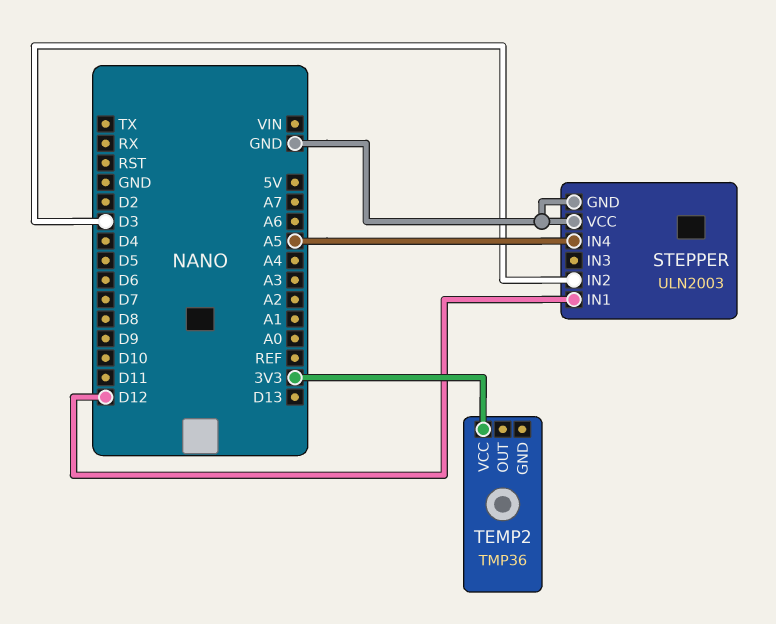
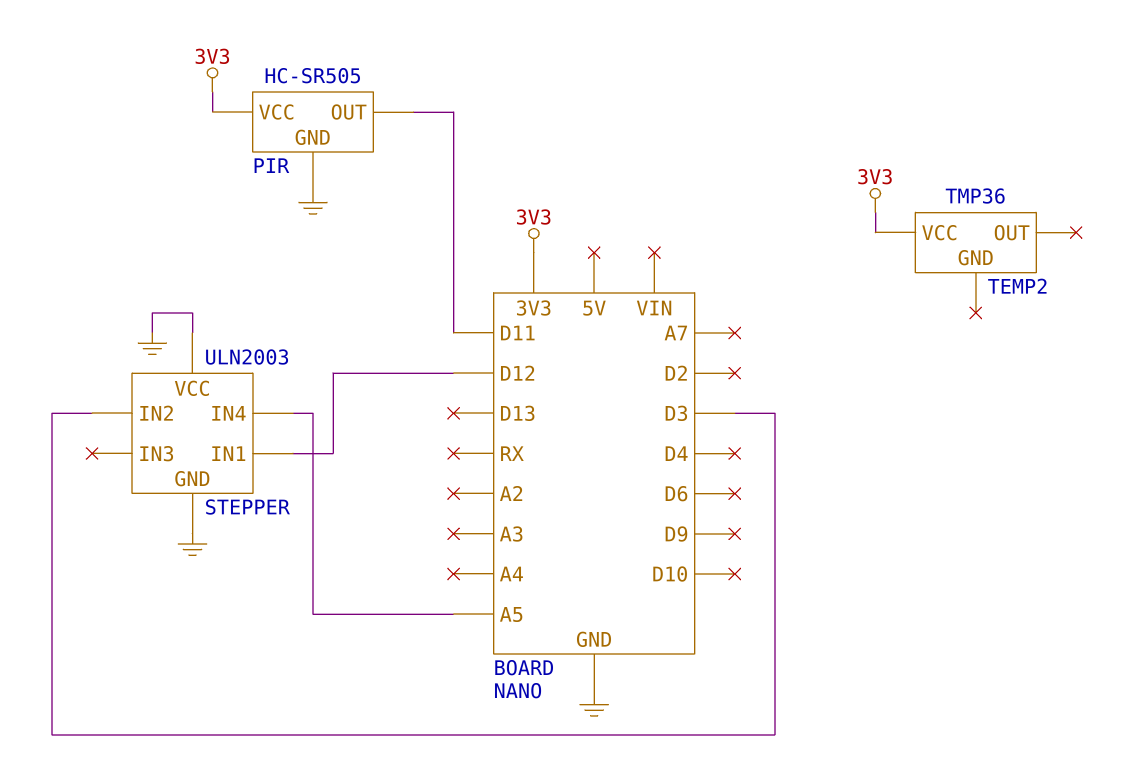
PIR: none -> HC-SR505
PIR pin GND: none -> GND
PIR pin OUT: none -> D11
PIR pin VCC: none -> 3V3

